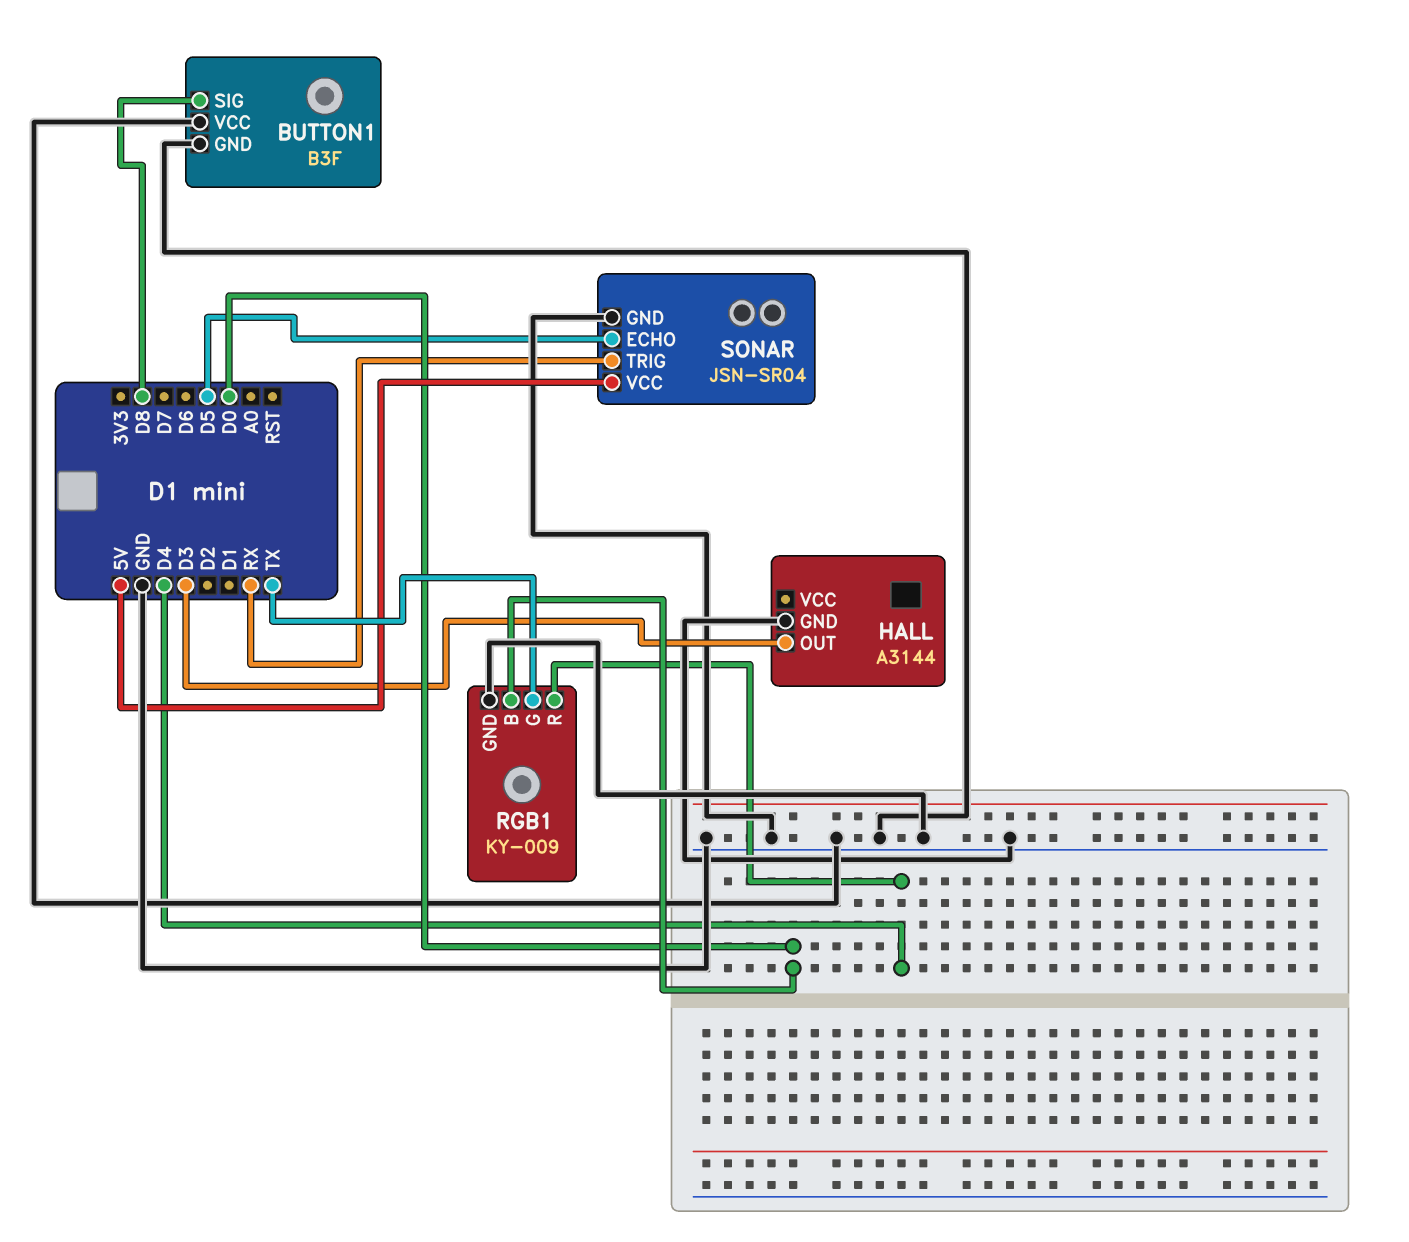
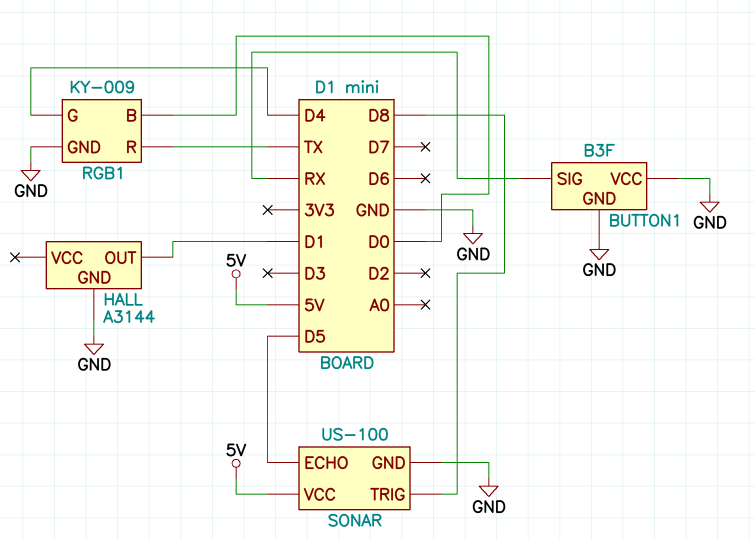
BUTTON1 pin SIG: D8 -> RX
HALL pin OUT: D3 -> D1
RGB1 pin G: TX -> D4
RGB1 pin R: D4 -> TX
SONAR: JSN-SR04 -> US-100
SONAR pin TRIG: RX -> D8

